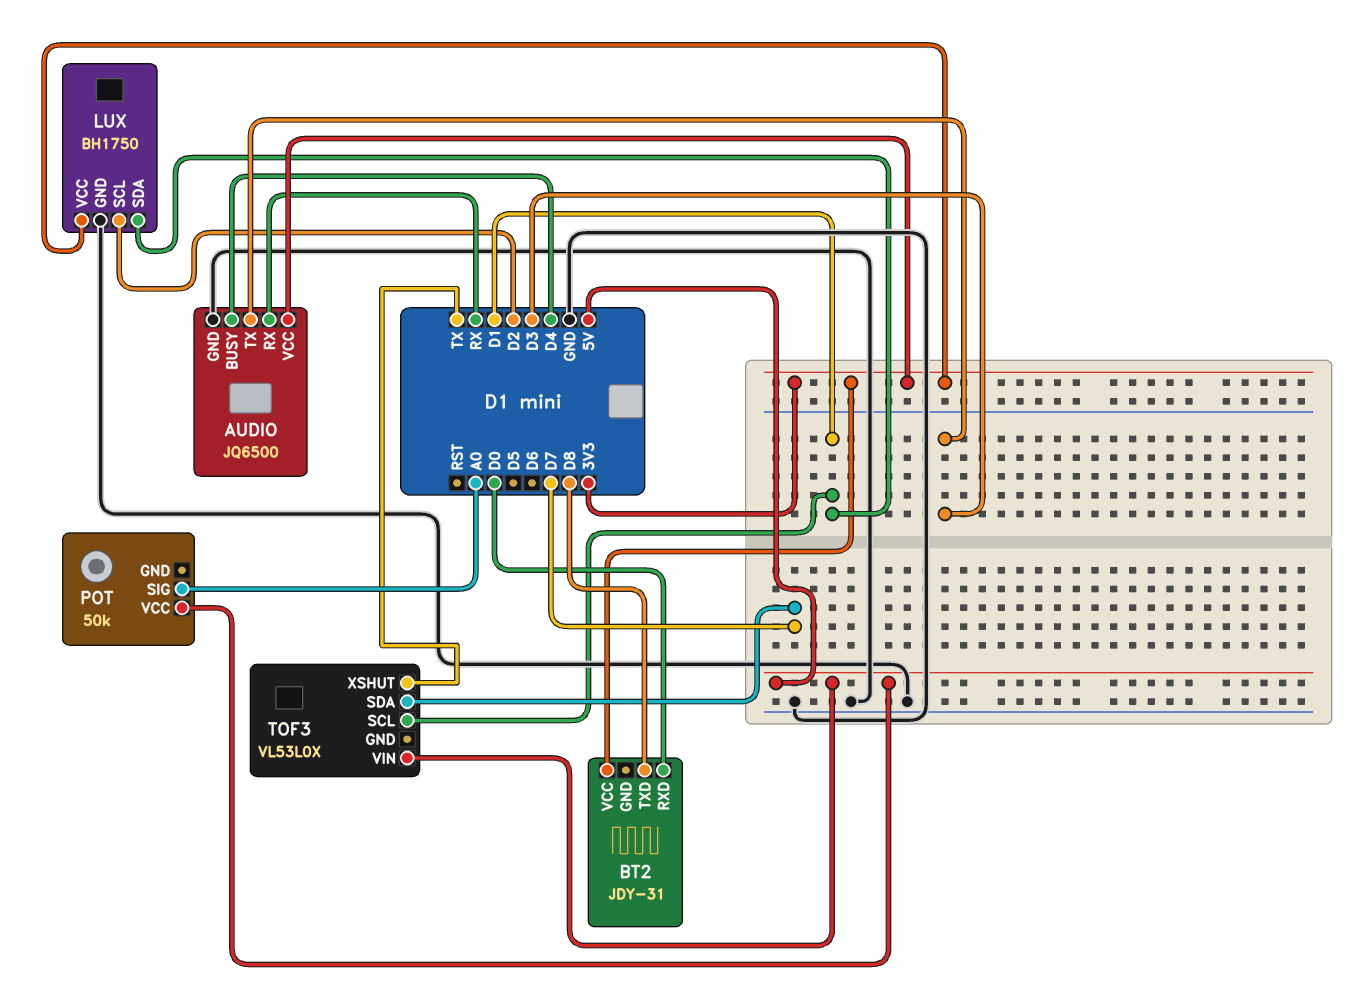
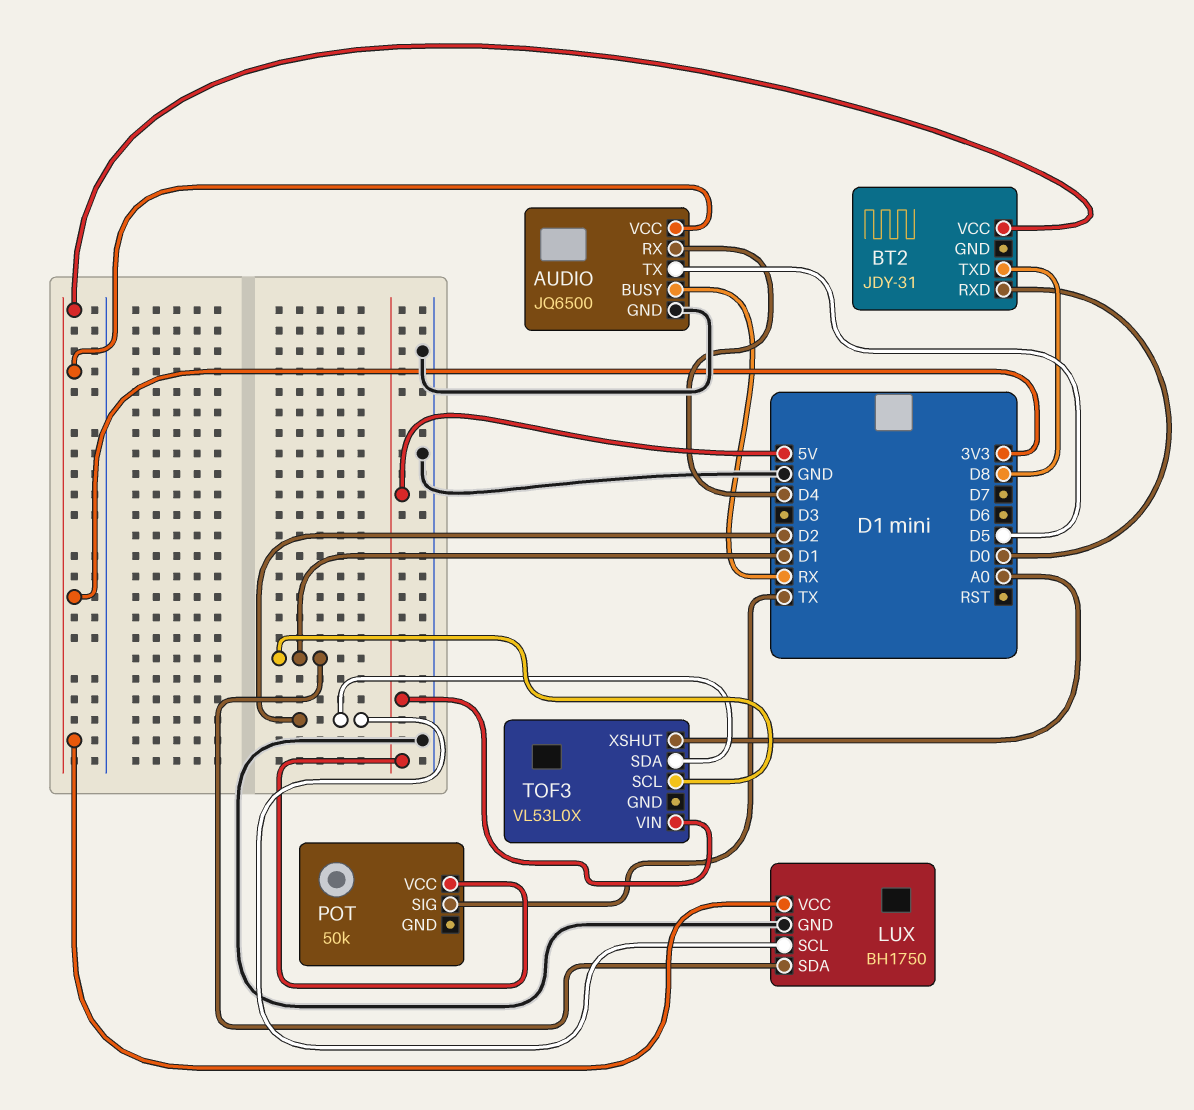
AUDIO pin BUSY: D4 -> RX
AUDIO pin RX: RX -> D4
AUDIO pin TX: D3 -> D5
POT pin SIG: A0 -> TX
TOF3 pin SDA: D7 -> D2
TOF3 pin XSHUT: TX -> A0

